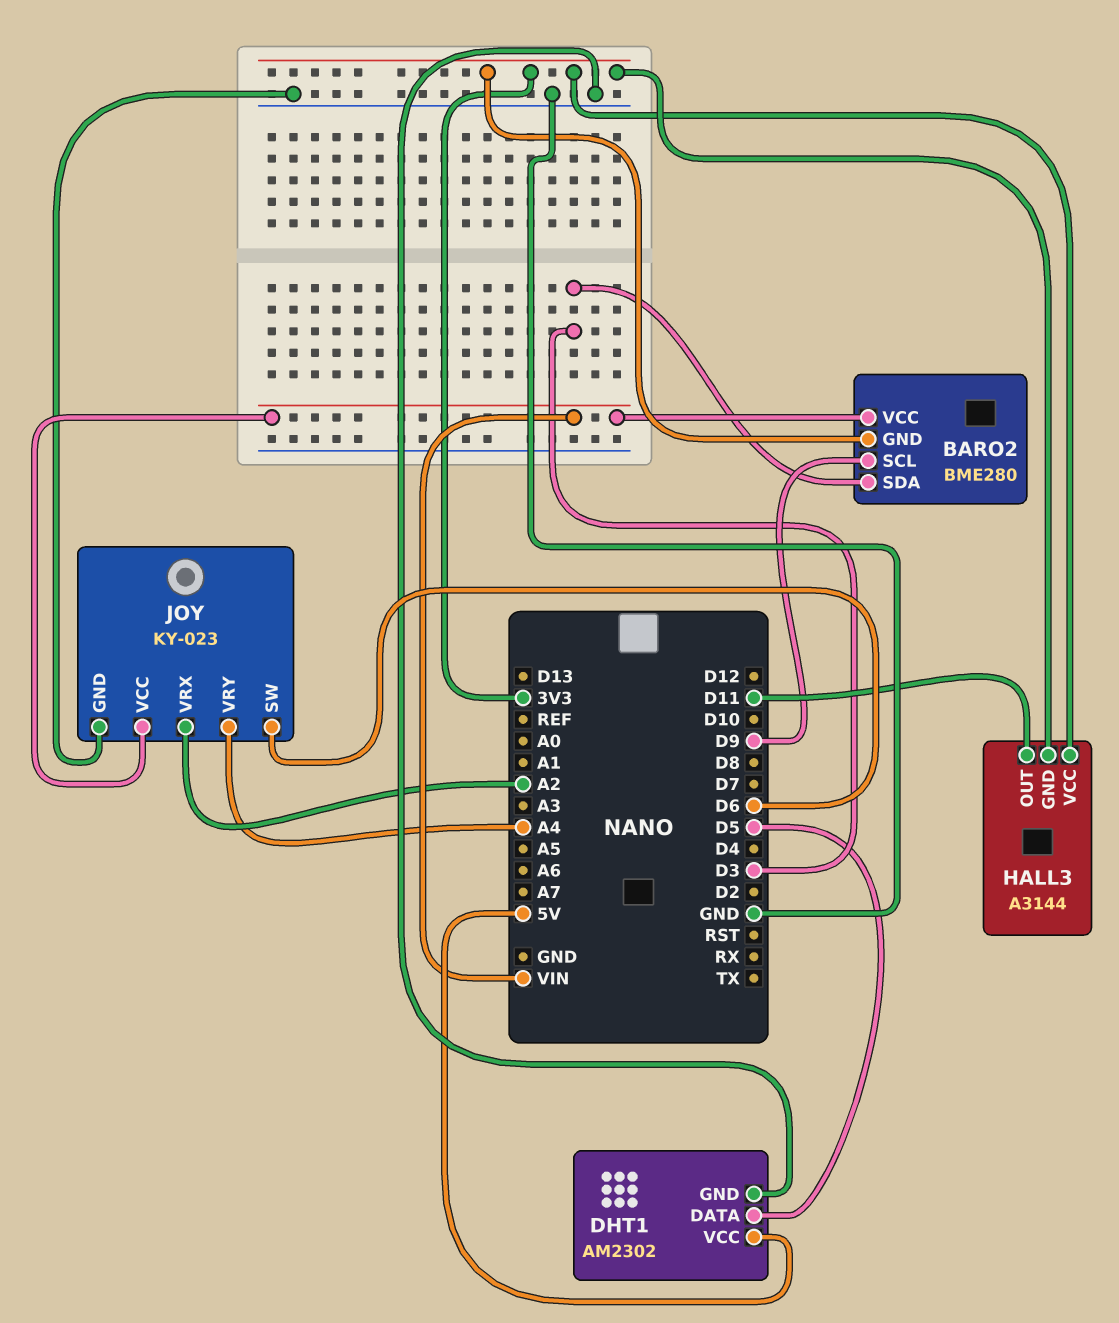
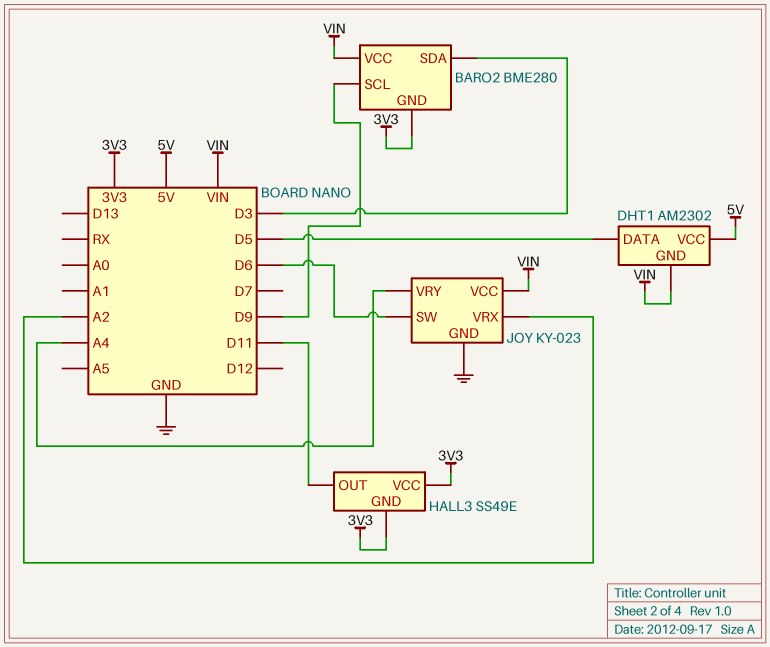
DHT1 pin GND: GND -> VIN
HALL3: A3144 -> SS49E

